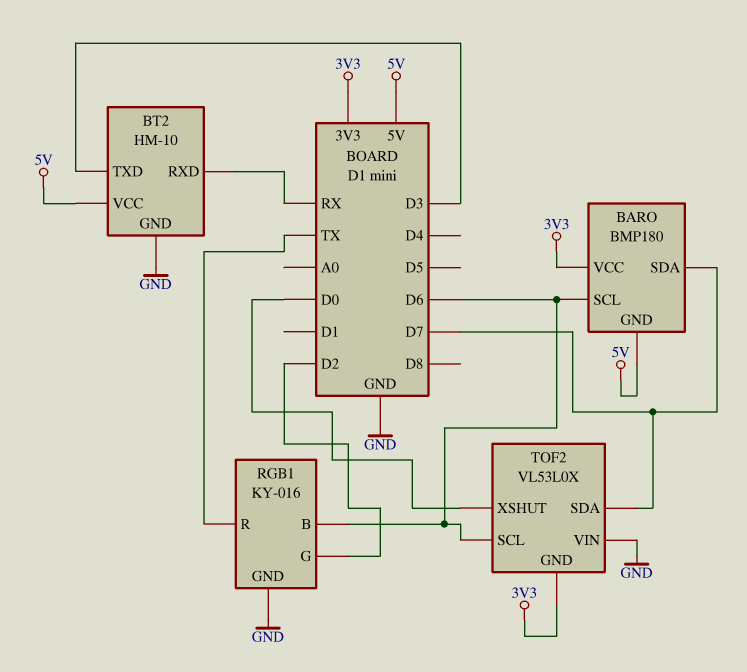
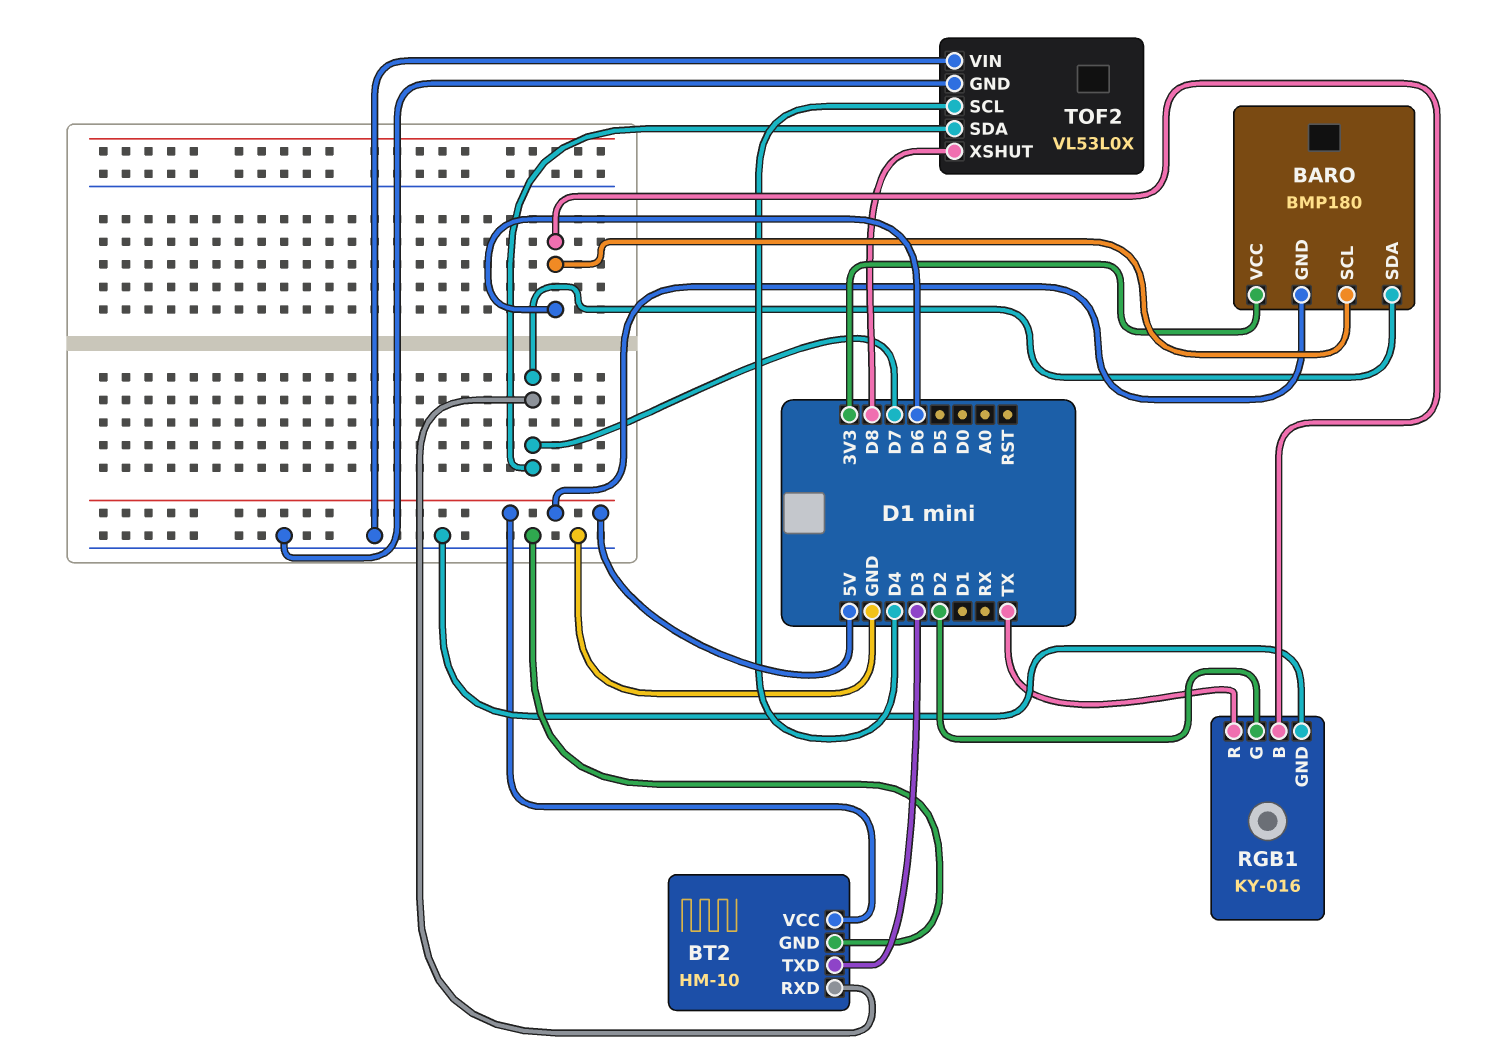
BT2 pin RXD: RX -> D7
TOF2 pin GND: 3V3 -> GND
TOF2 pin SCL: D6 -> D4
TOF2 pin XSHUT: D0 -> D8

